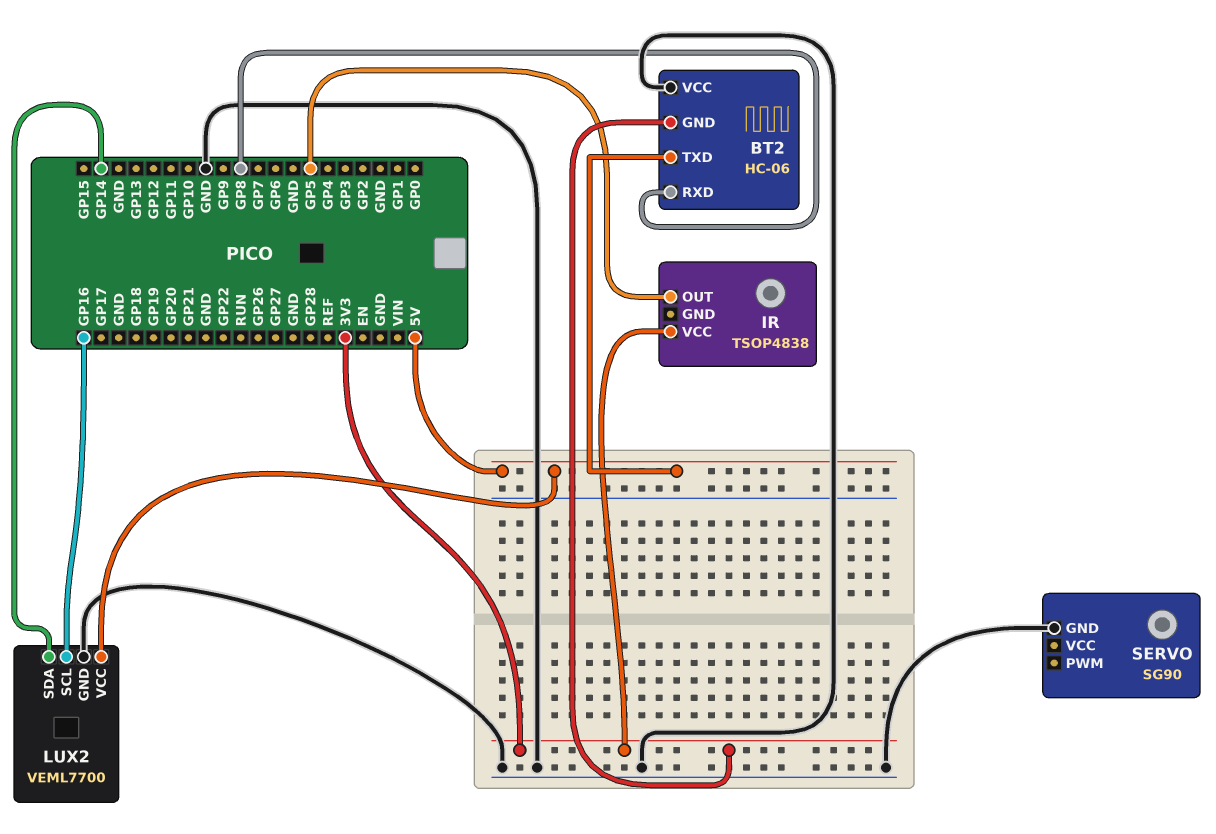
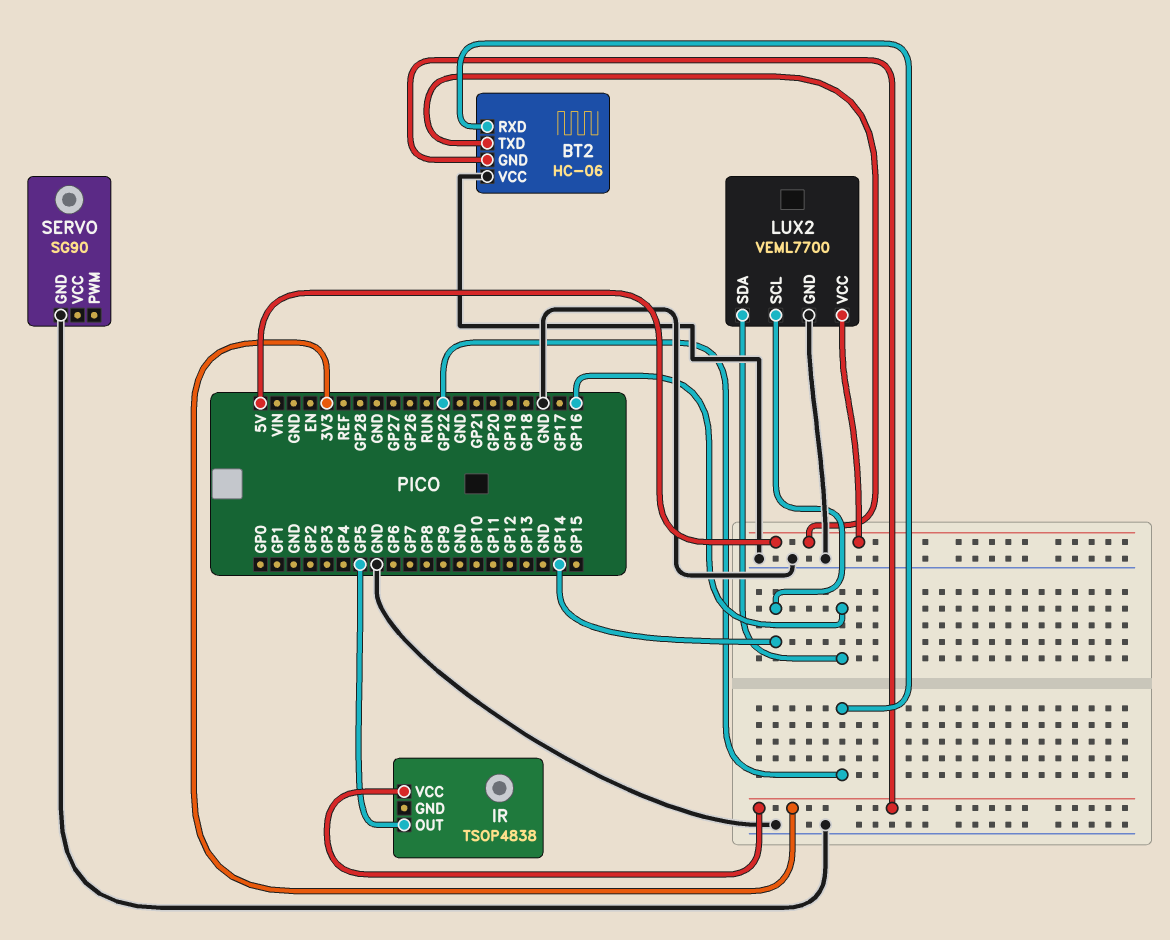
BT2 pin RXD: GP8 -> GP22
LUX2 pin SCL: GP16 -> GP14
LUX2 pin SDA: GP14 -> GP16

